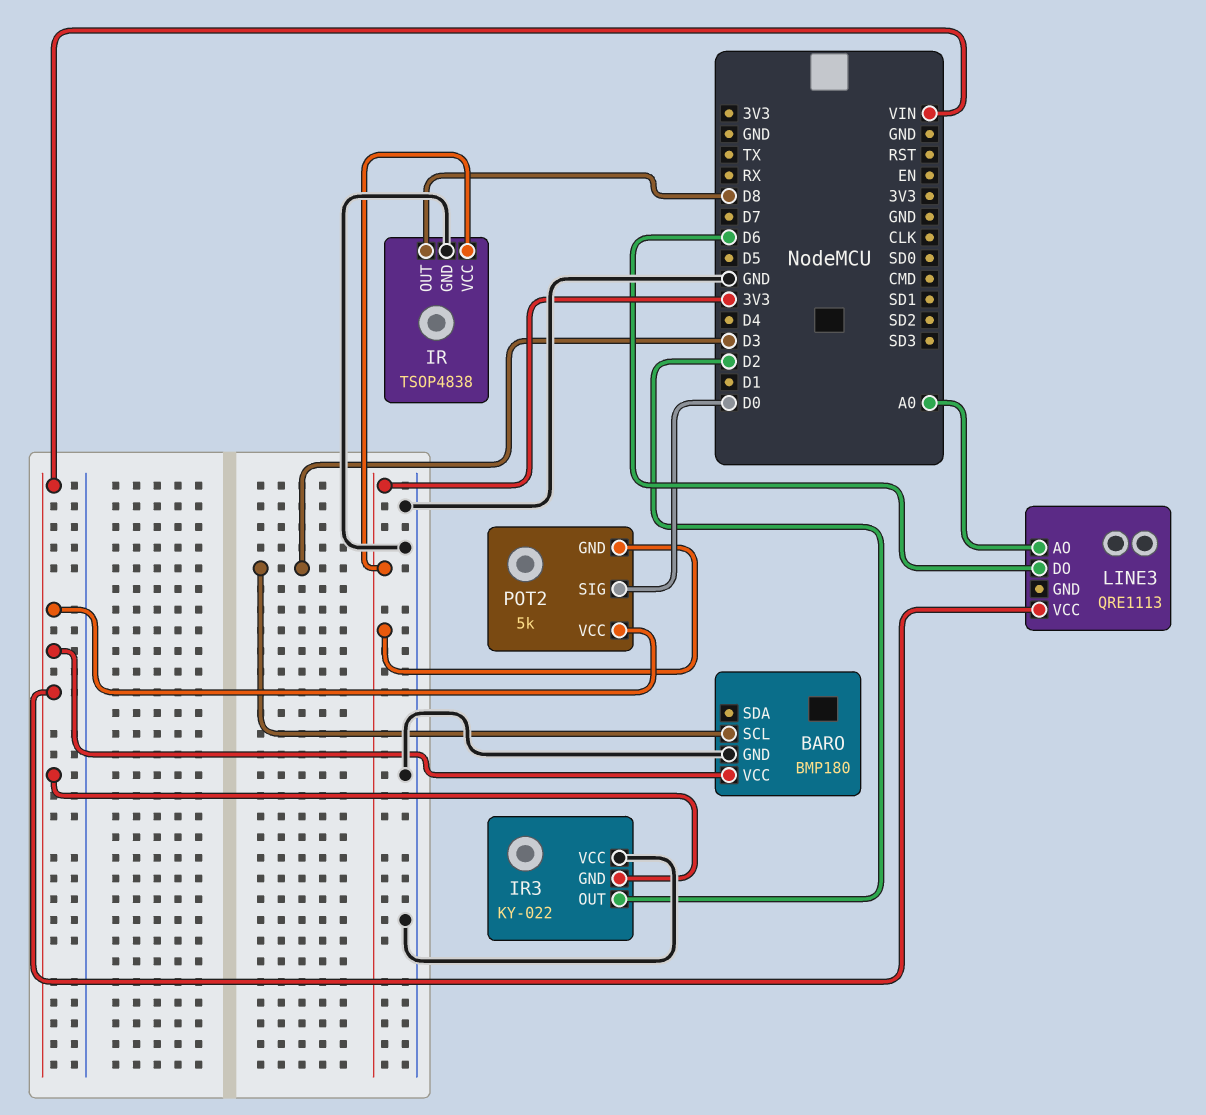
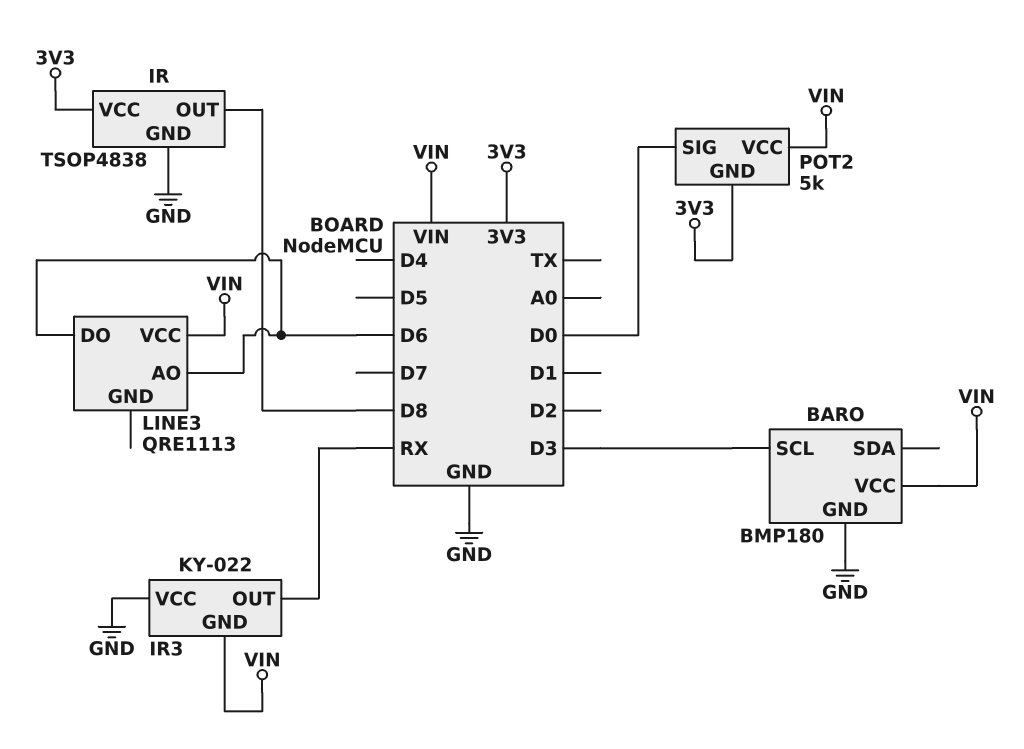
IR3 pin OUT: D2 -> RX
LINE3 pin AO: A0 -> D6

